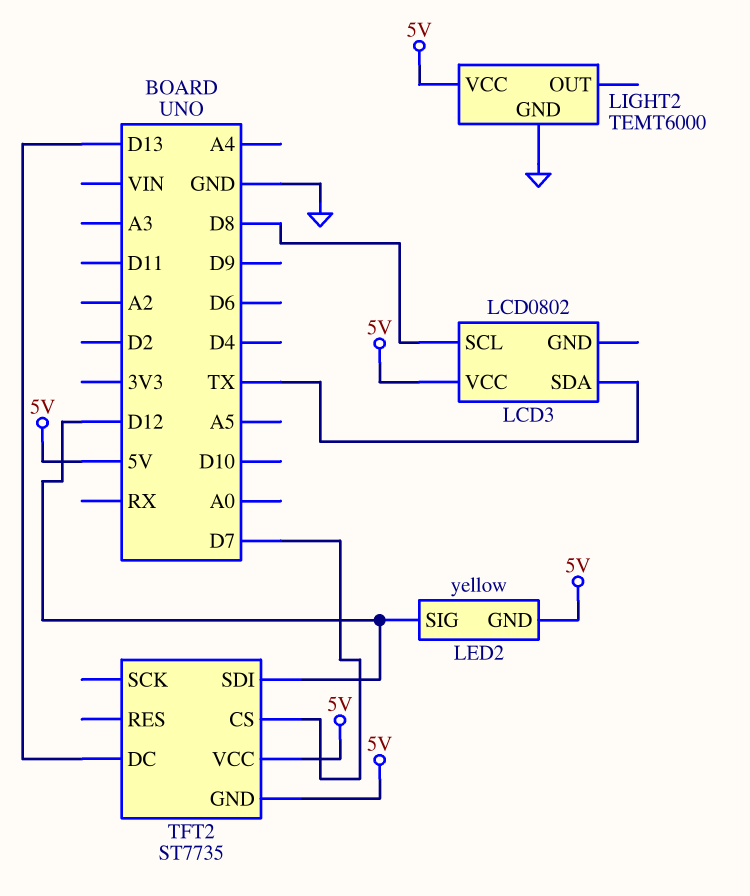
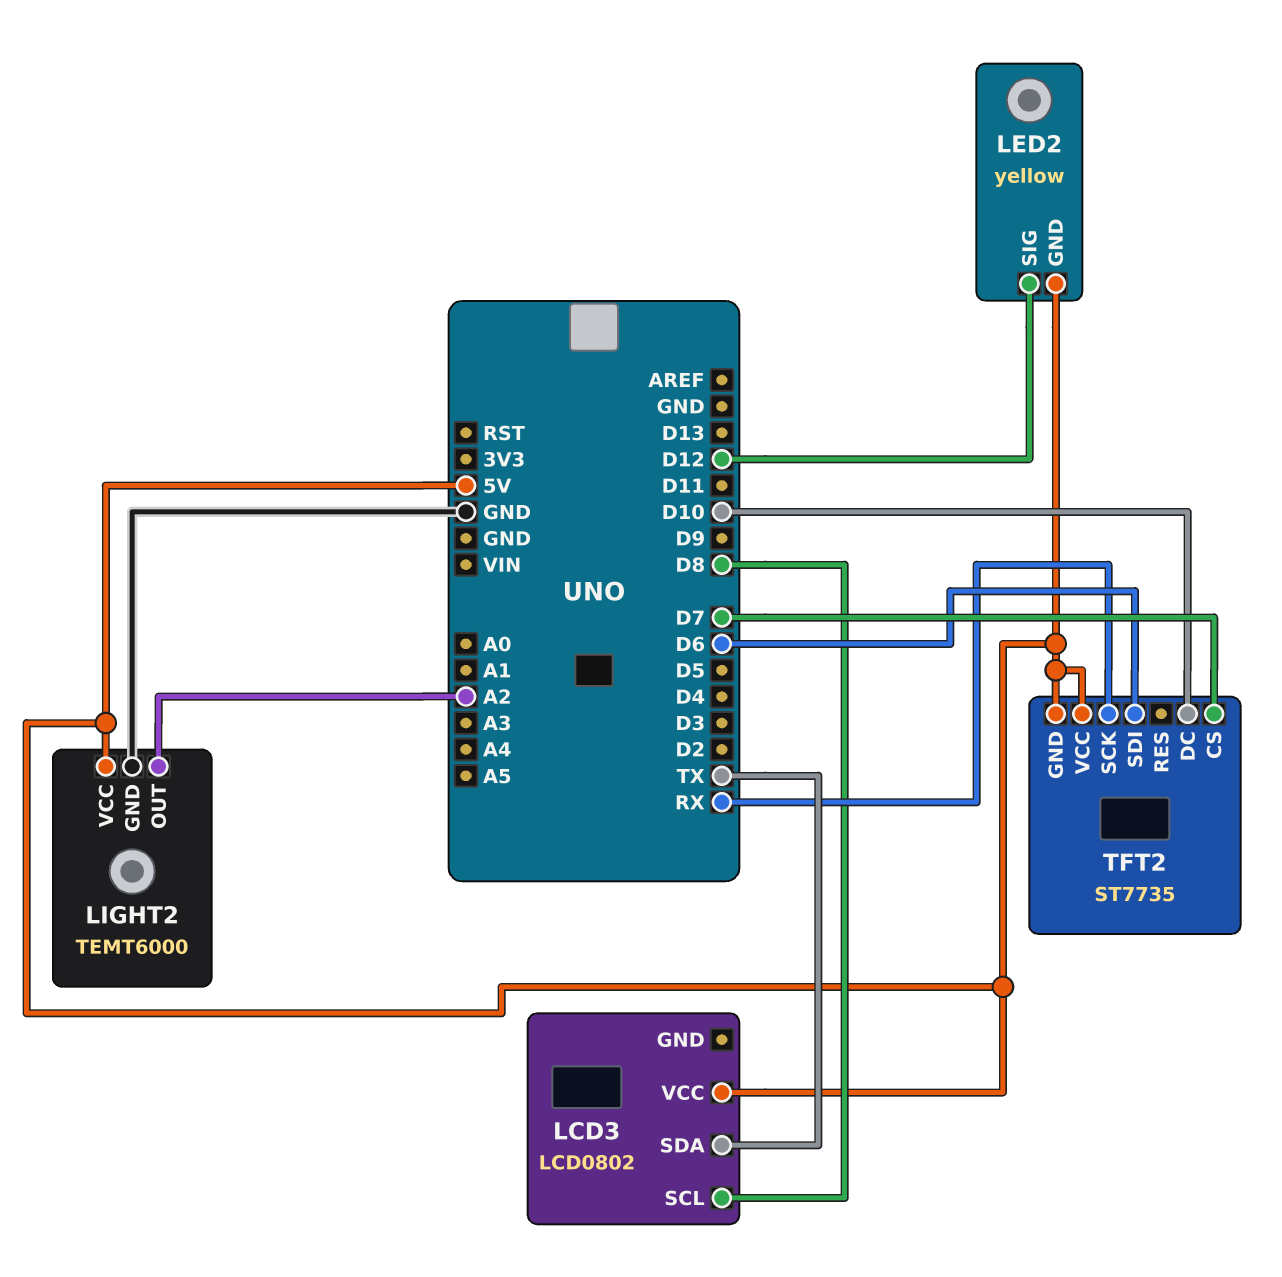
LIGHT2 pin OUT: none -> A2
TFT2 pin DC: D13 -> D10
TFT2 pin SCK: none -> RX
TFT2 pin SDI: D12 -> D6

